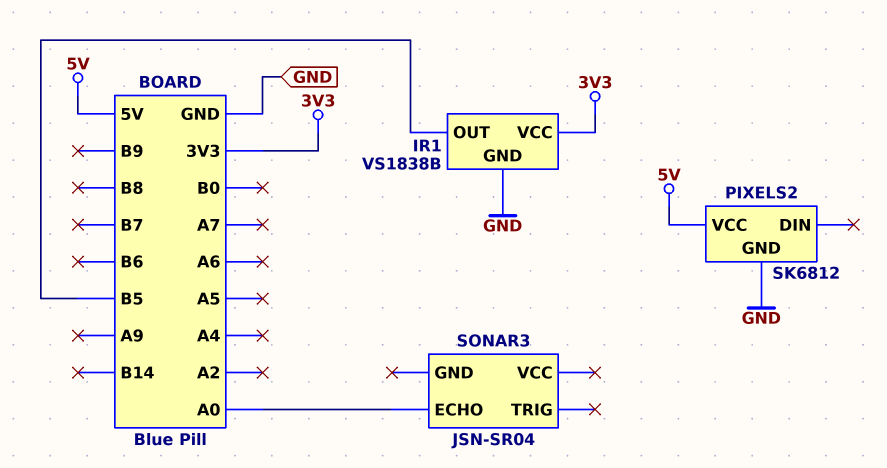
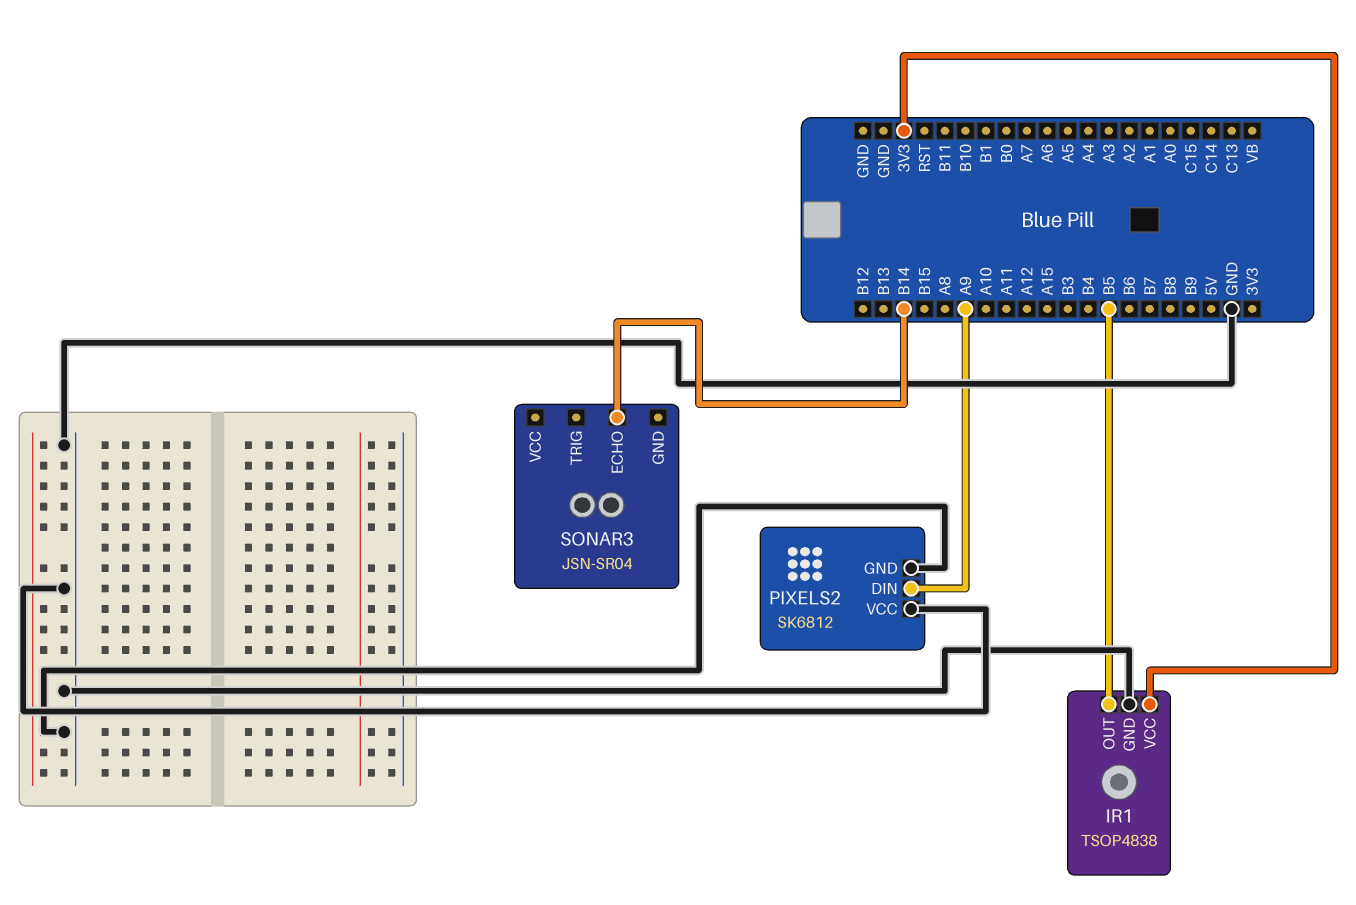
IR1: VS1838B -> TSOP4838
PIXELS2 pin DIN: none -> A9
PIXELS2 pin VCC: 5V -> GND
SONAR3 pin ECHO: A0 -> B14

